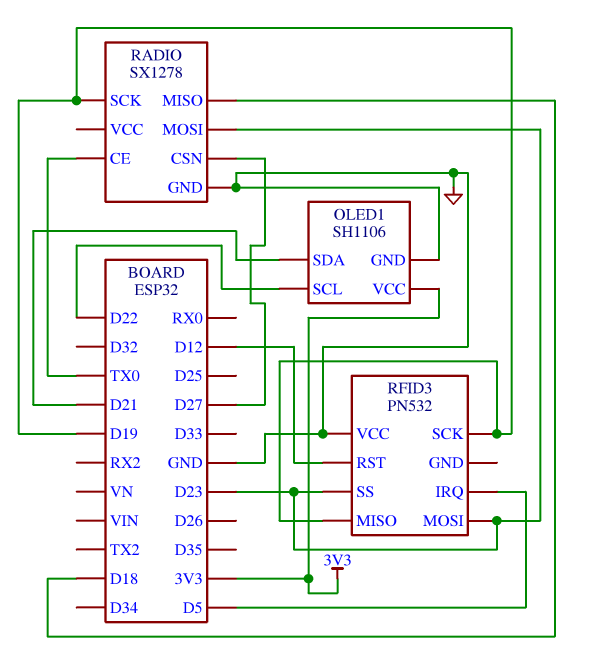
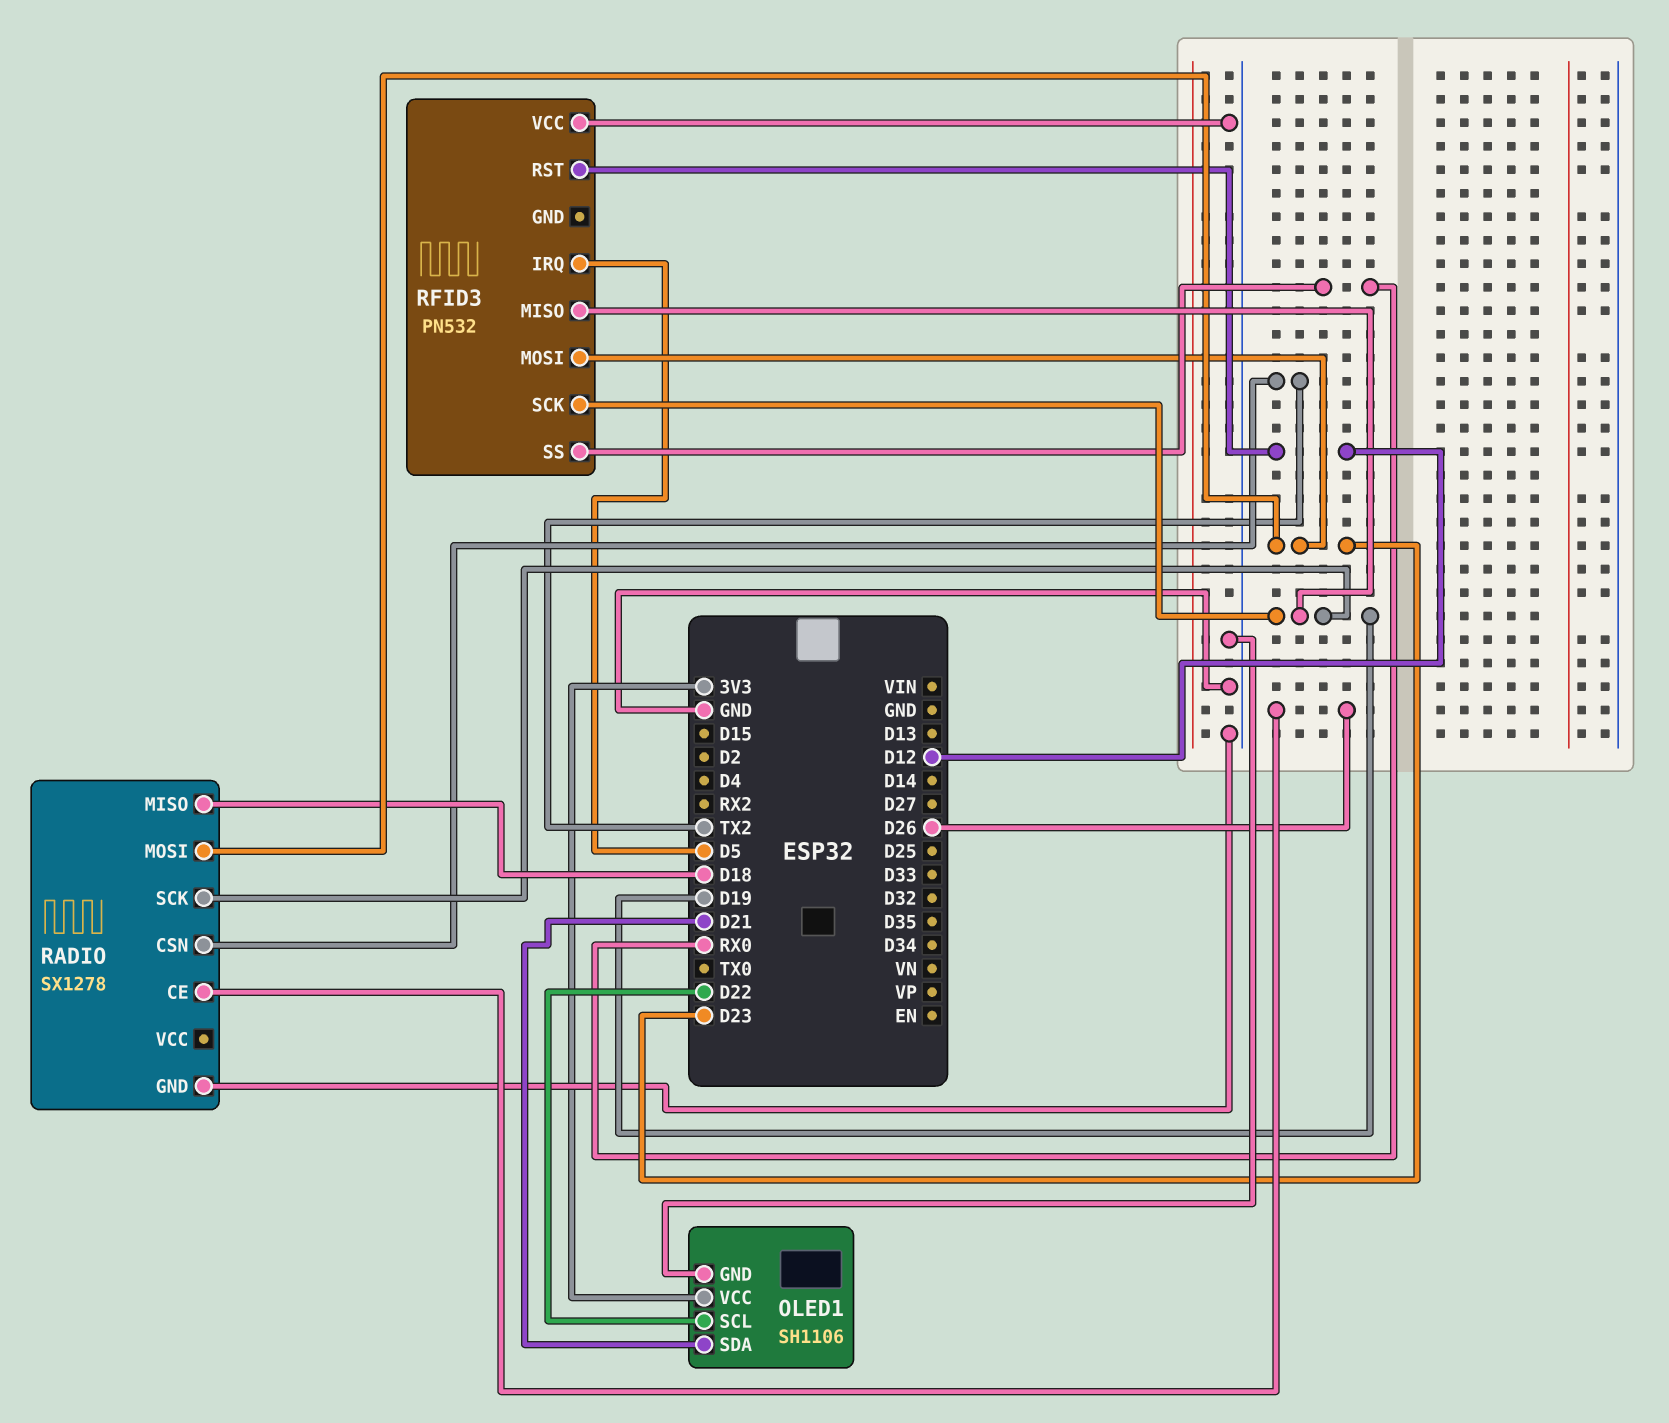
RADIO pin CE: TX0 -> D26
RADIO pin CSN: D27 -> TX2
RFID3 pin SS: D23 -> RX0

